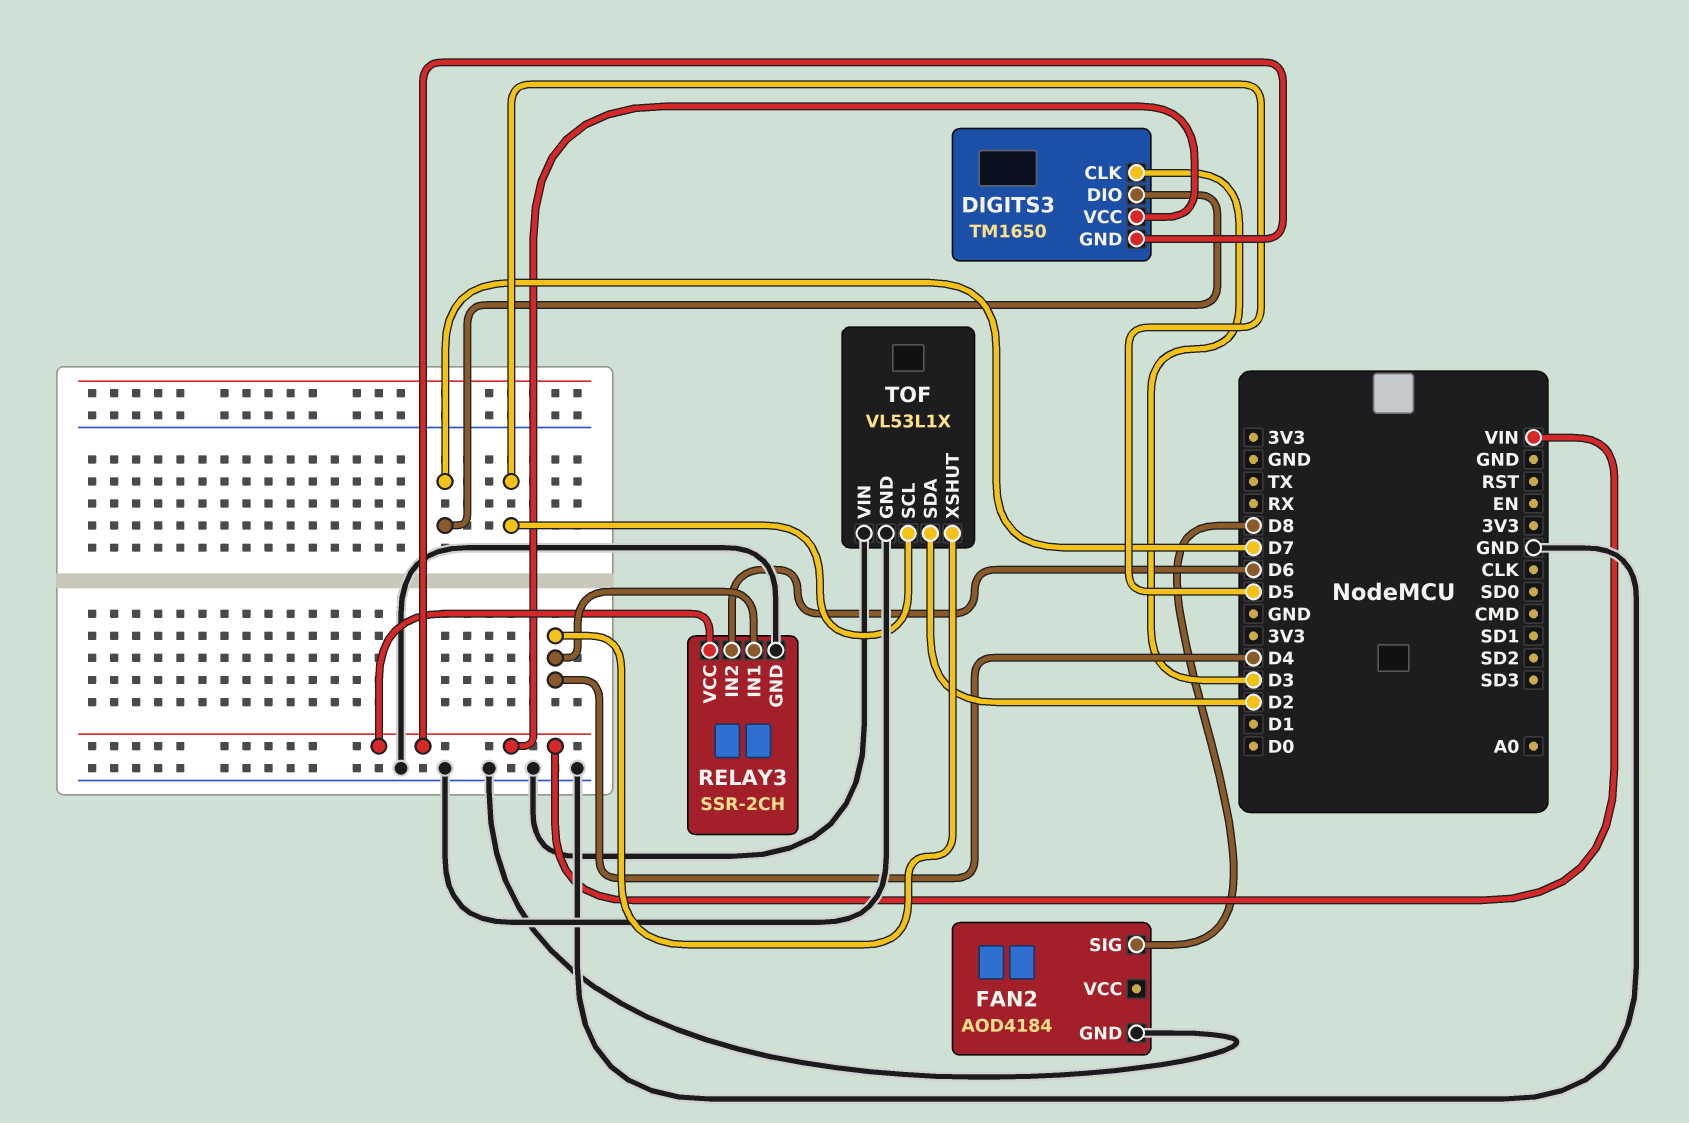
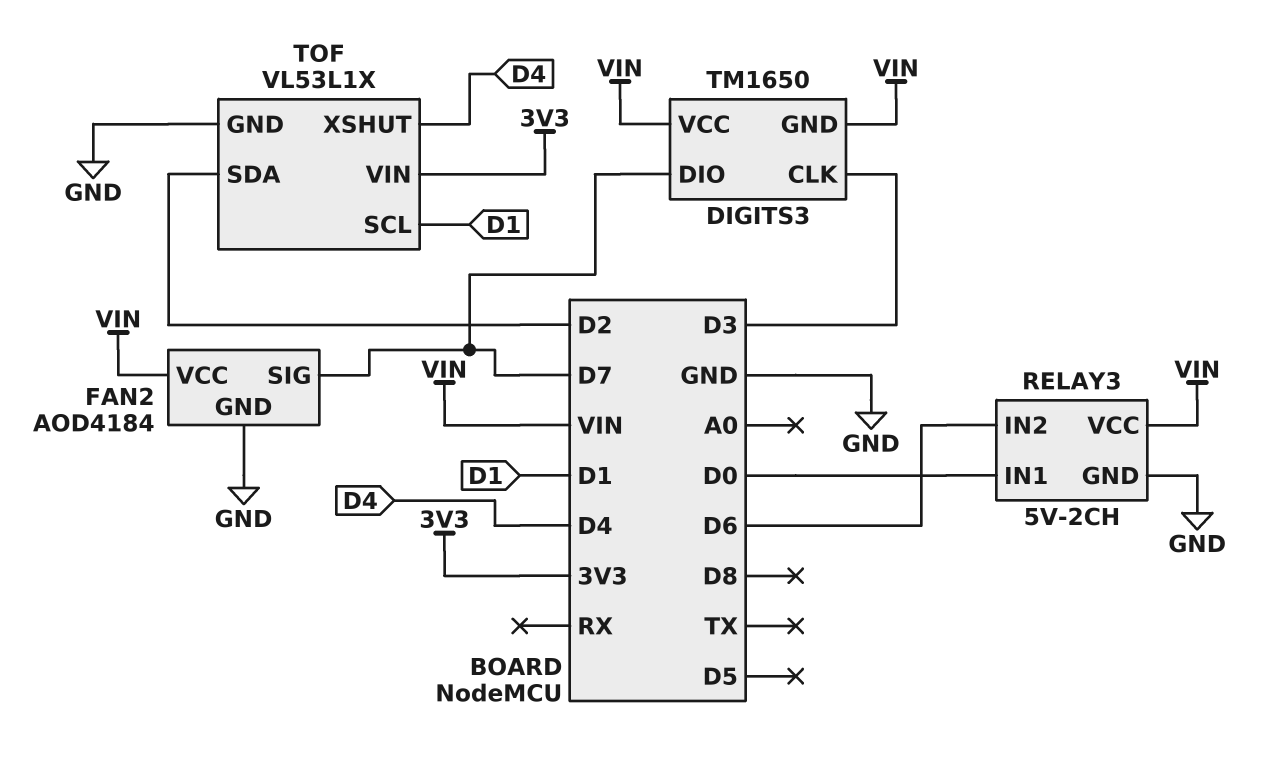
FAN2 pin SIG: D8 -> D7
FAN2 pin VCC: none -> VIN
RELAY3: SSR-2CH -> 5V-2CH
RELAY3 pin IN1: D4 -> D0
TOF pin SCL: D5 -> D1
TOF pin VIN: GND -> 3V3

